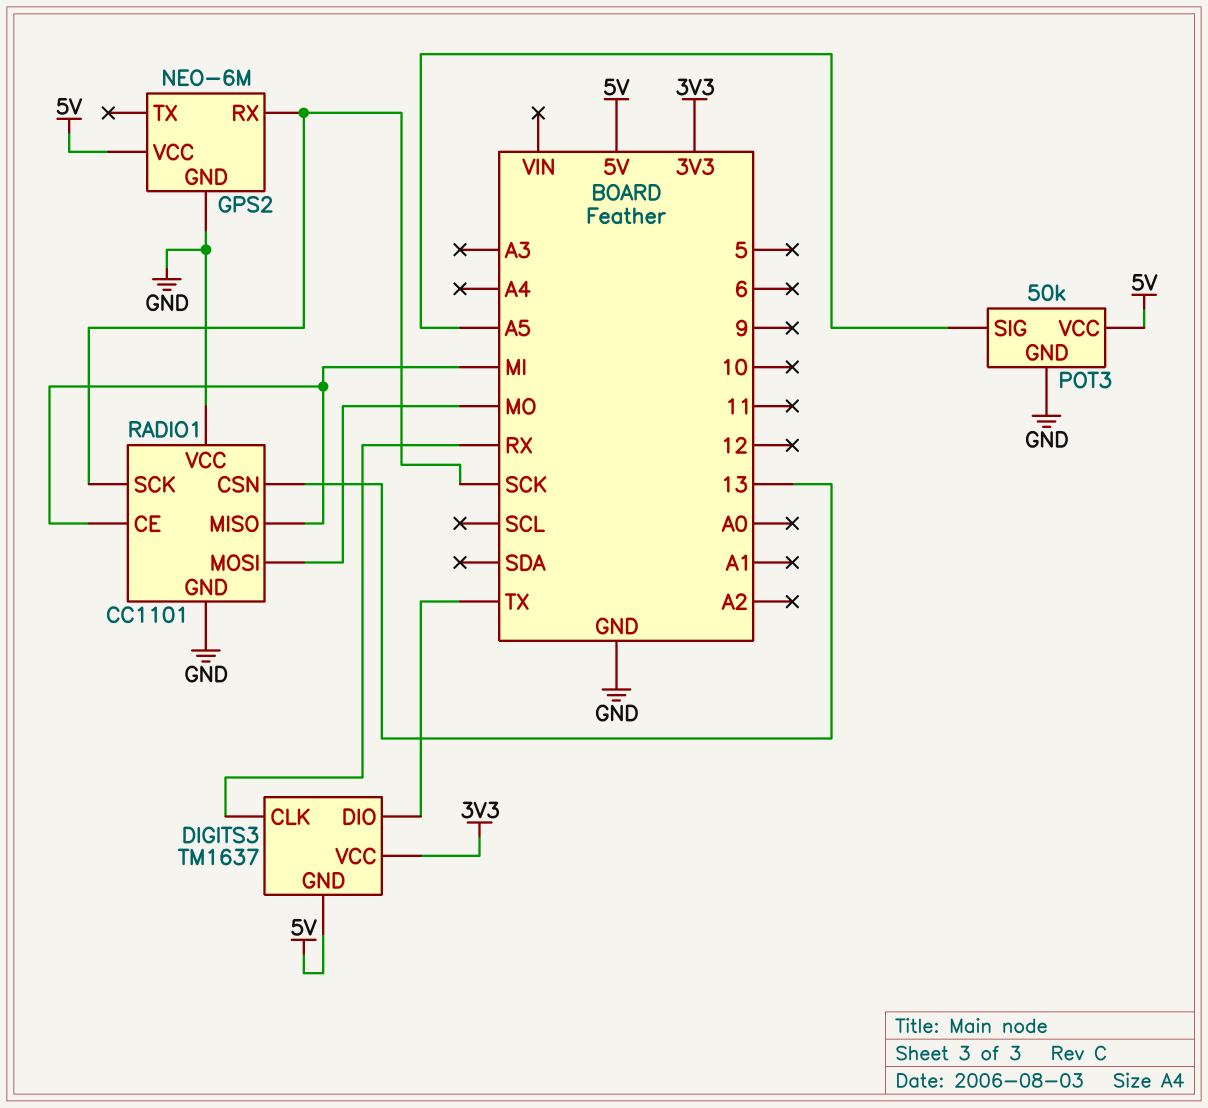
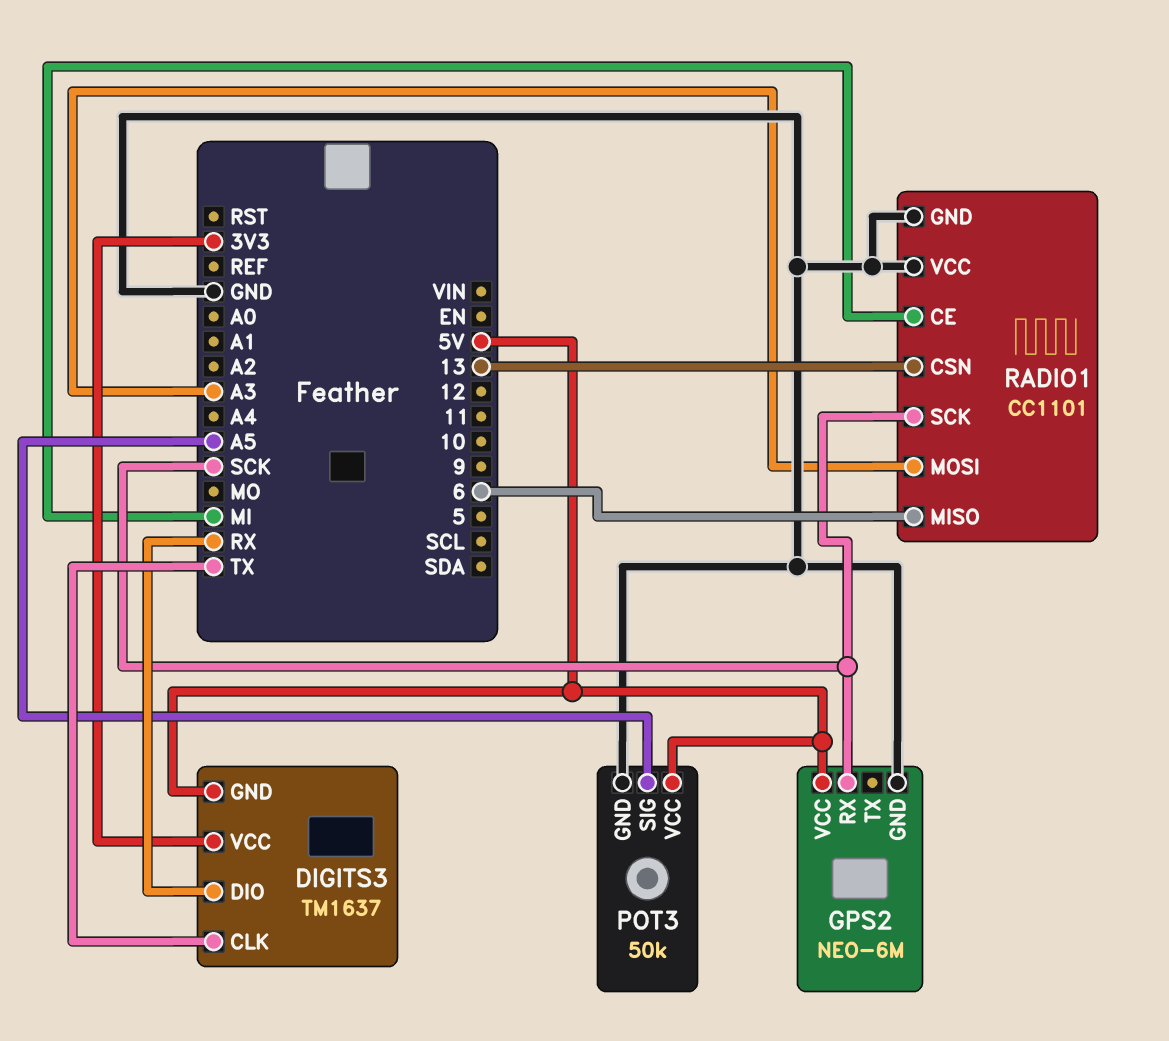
DIGITS3 pin CLK: RX -> TX
DIGITS3 pin DIO: TX -> RX
RADIO1 pin MISO: MI -> 6
RADIO1 pin MOSI: MO -> A3

